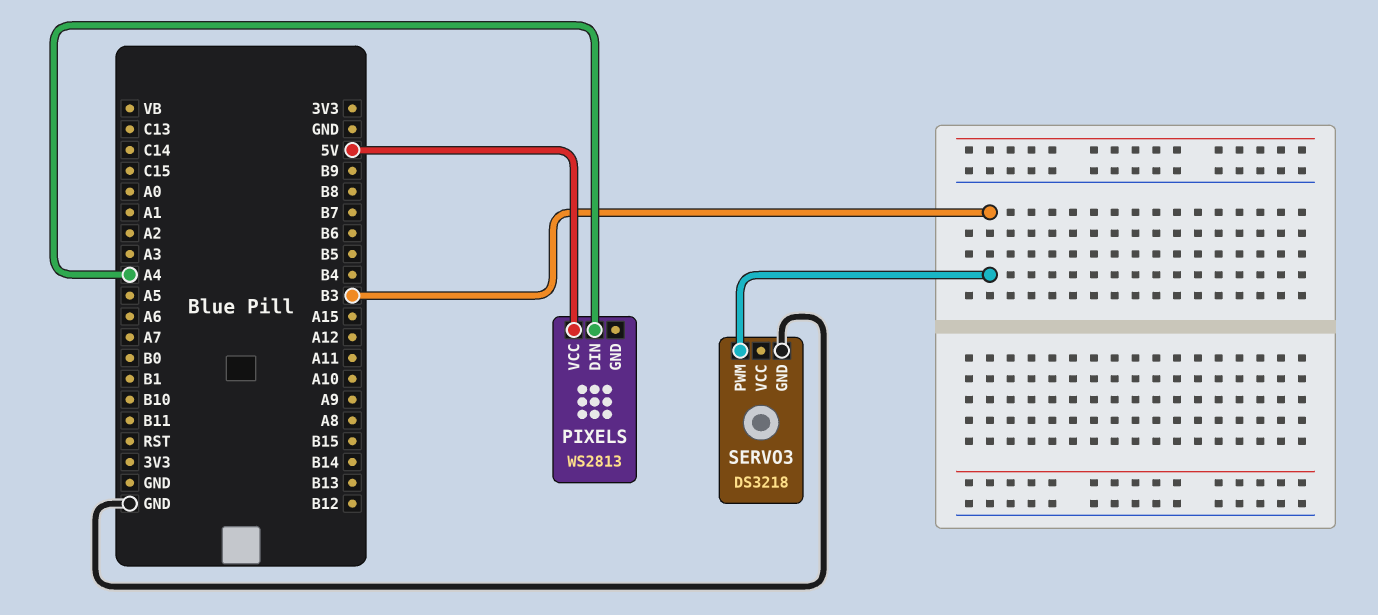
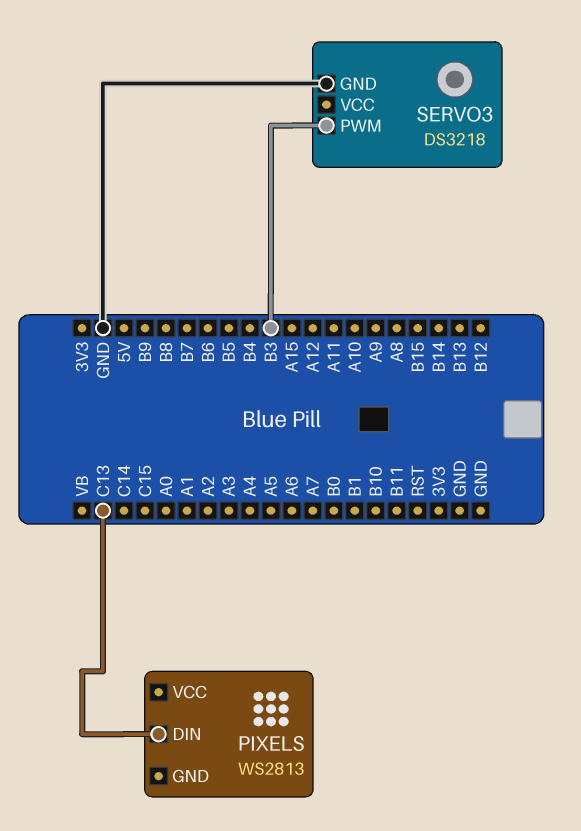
PIXELS pin DIN: A4 -> C13
PIXELS pin VCC: 5V -> none

